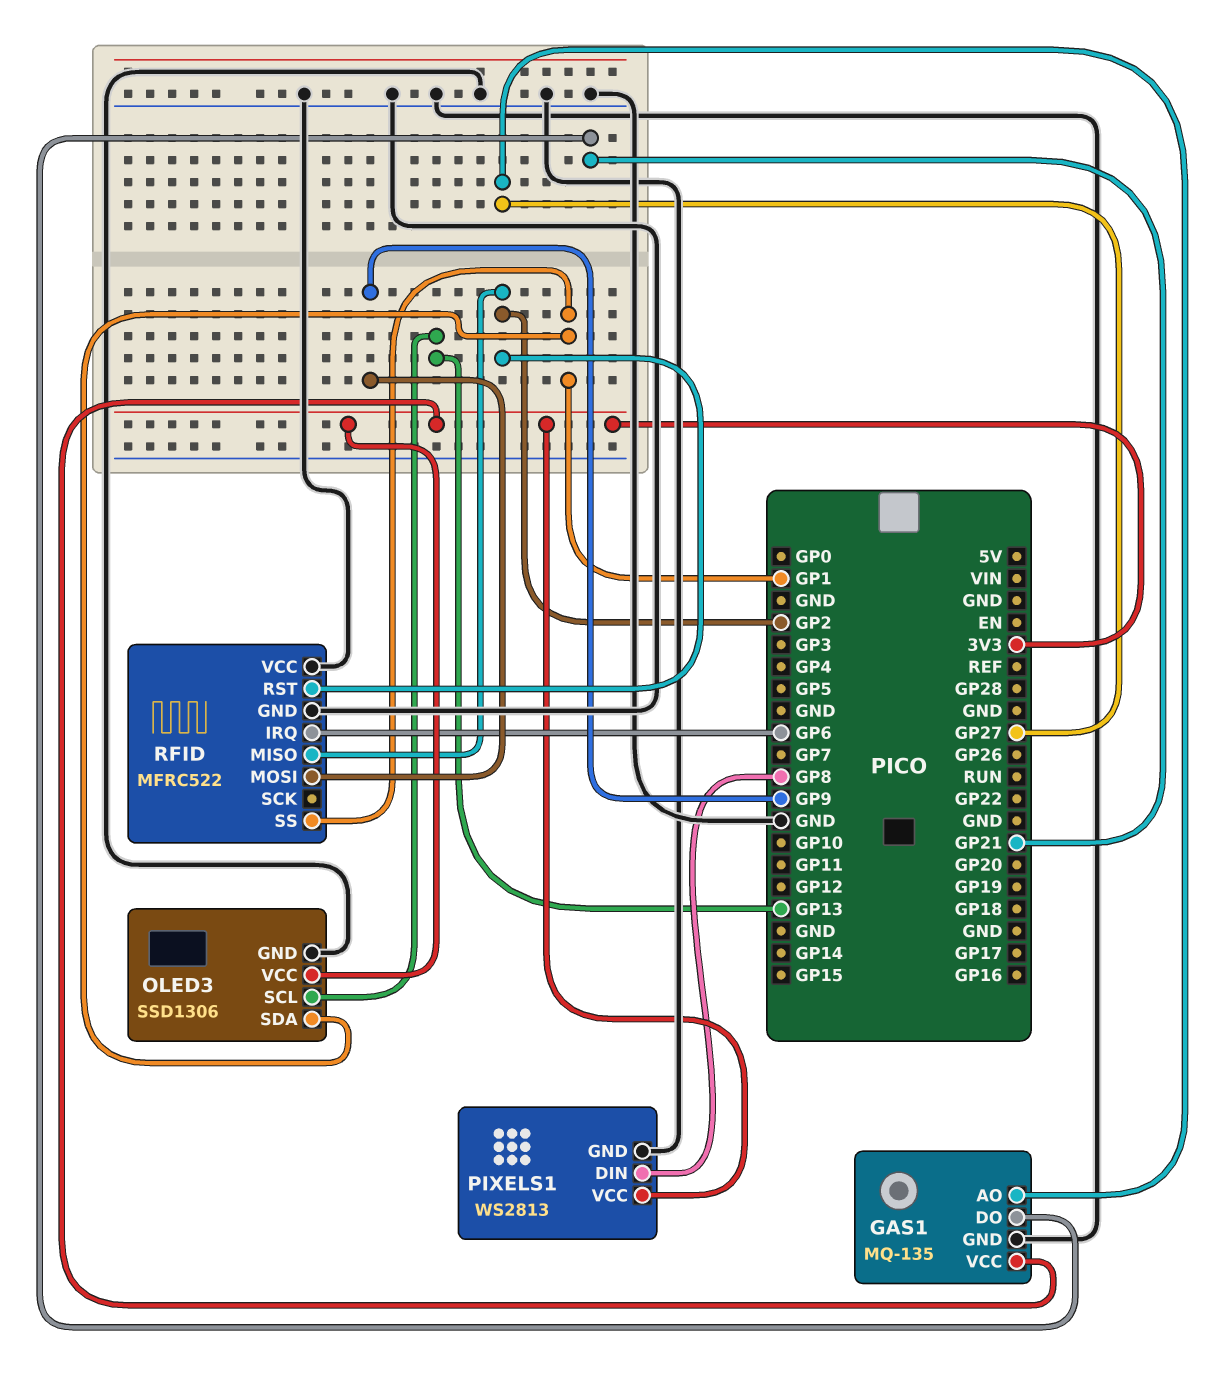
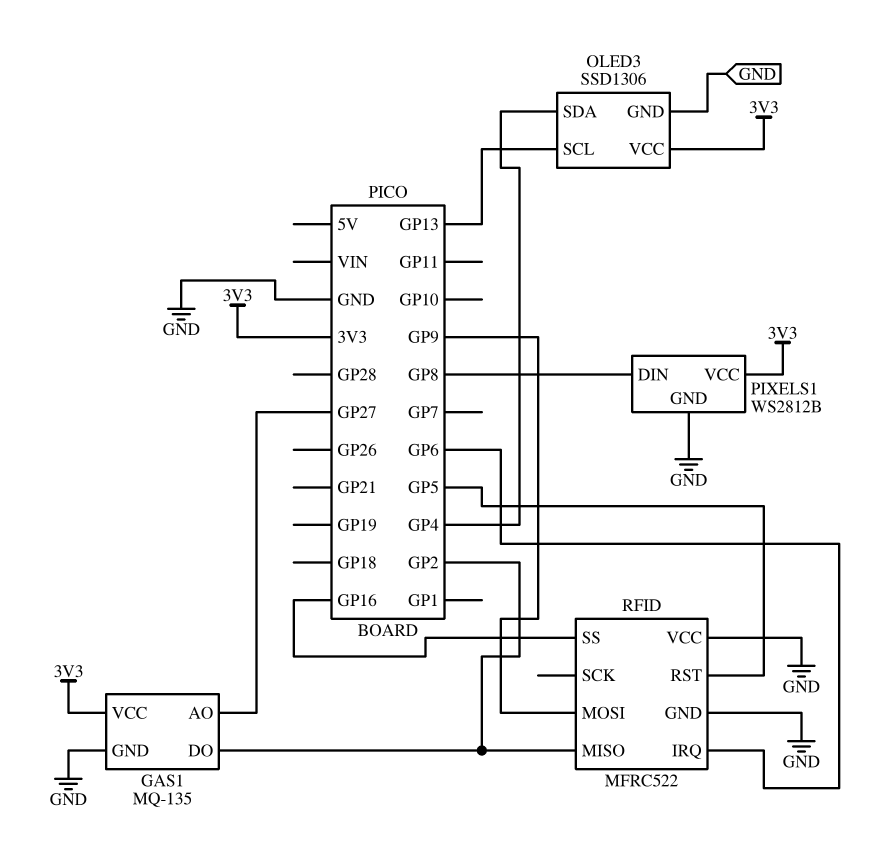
GAS1 pin DO: GP21 -> GP2
OLED3 pin SDA: GP1 -> GP4
PIXELS1: WS2813 -> WS2812B
RFID pin RST: GP2 -> GP5
RFID pin SS: GP1 -> GP16

